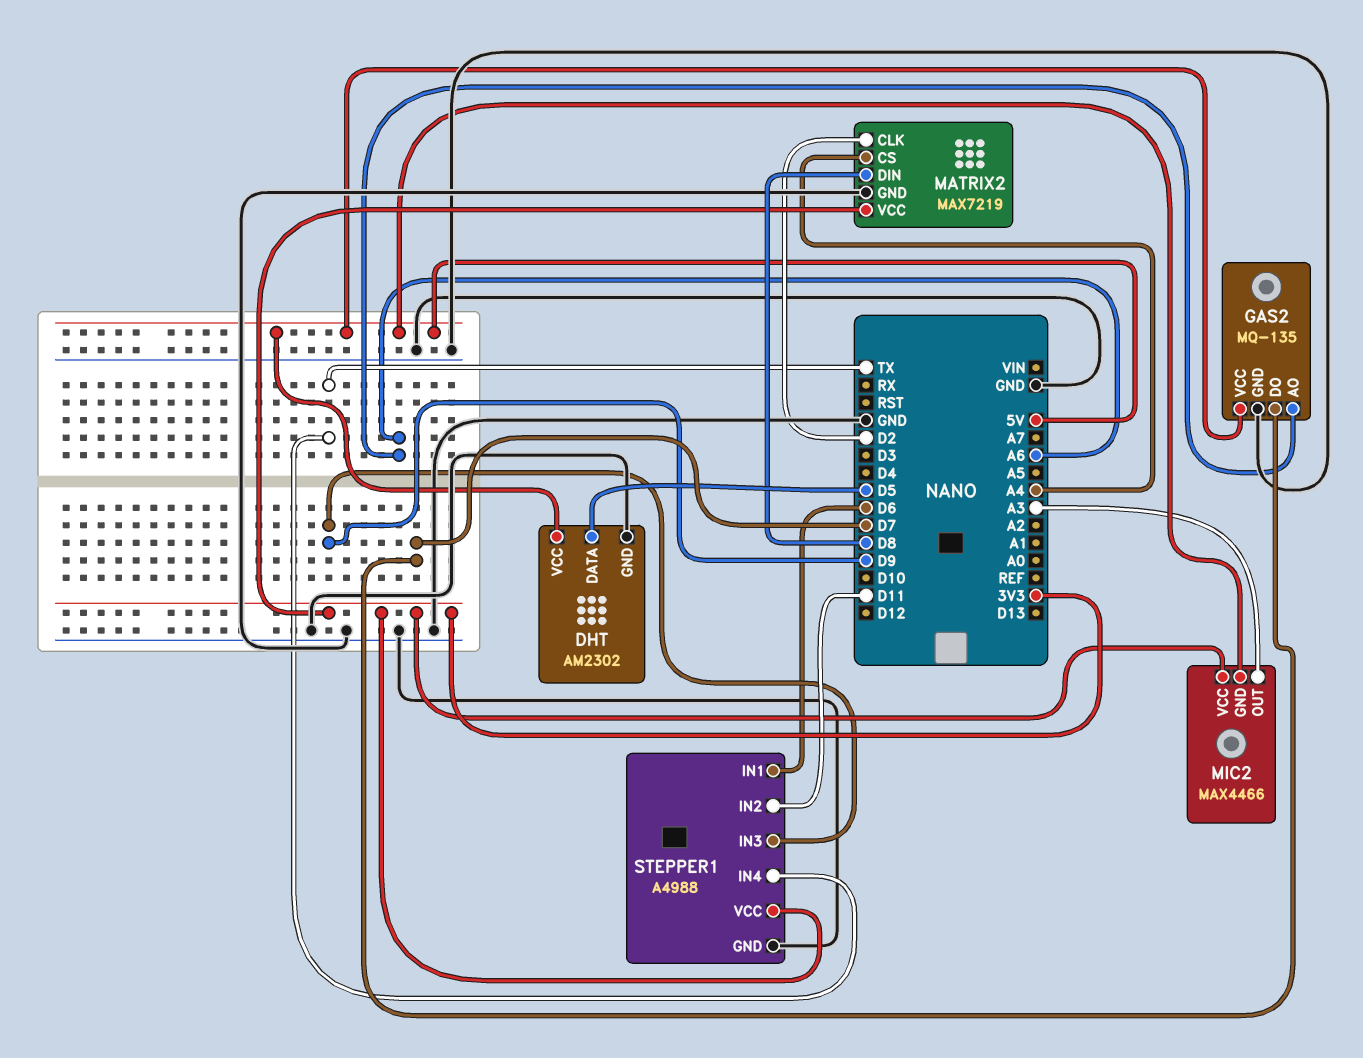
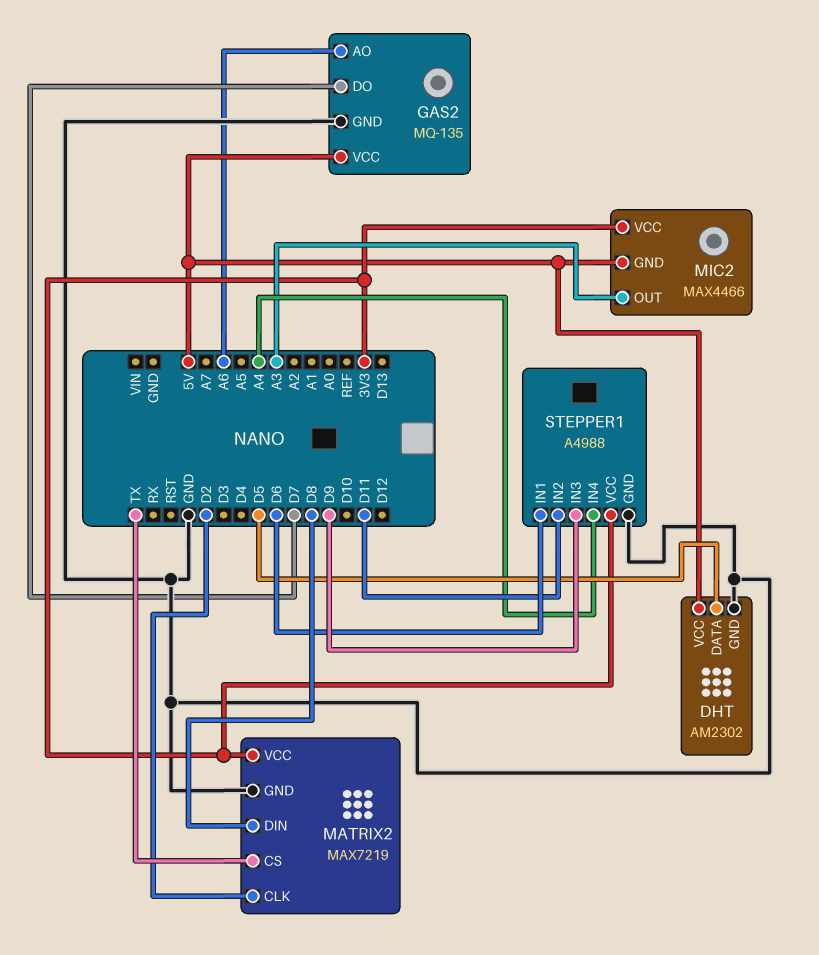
MATRIX2 pin CS: A4 -> TX
STEPPER1 pin IN4: TX -> A4

